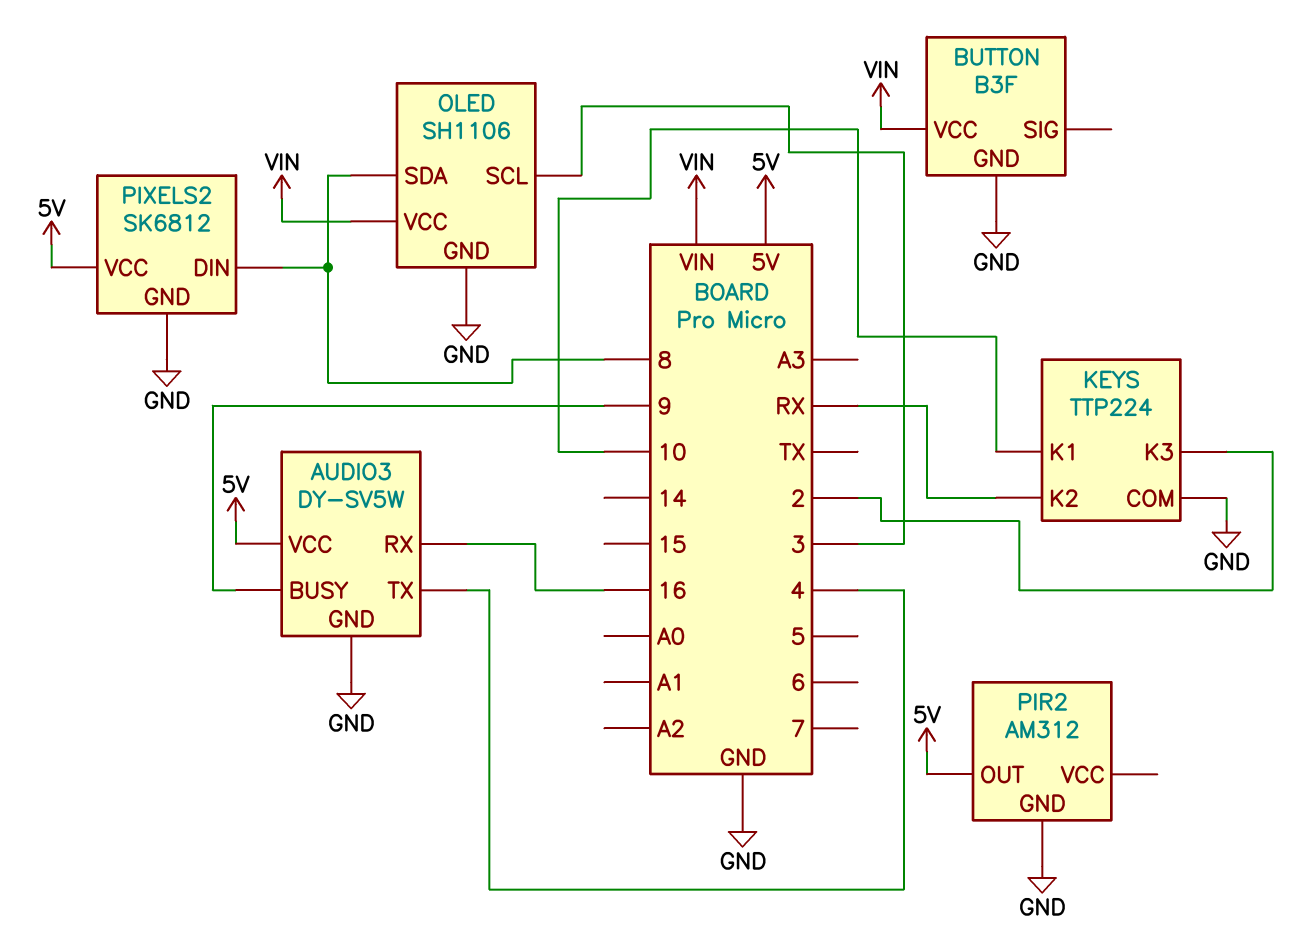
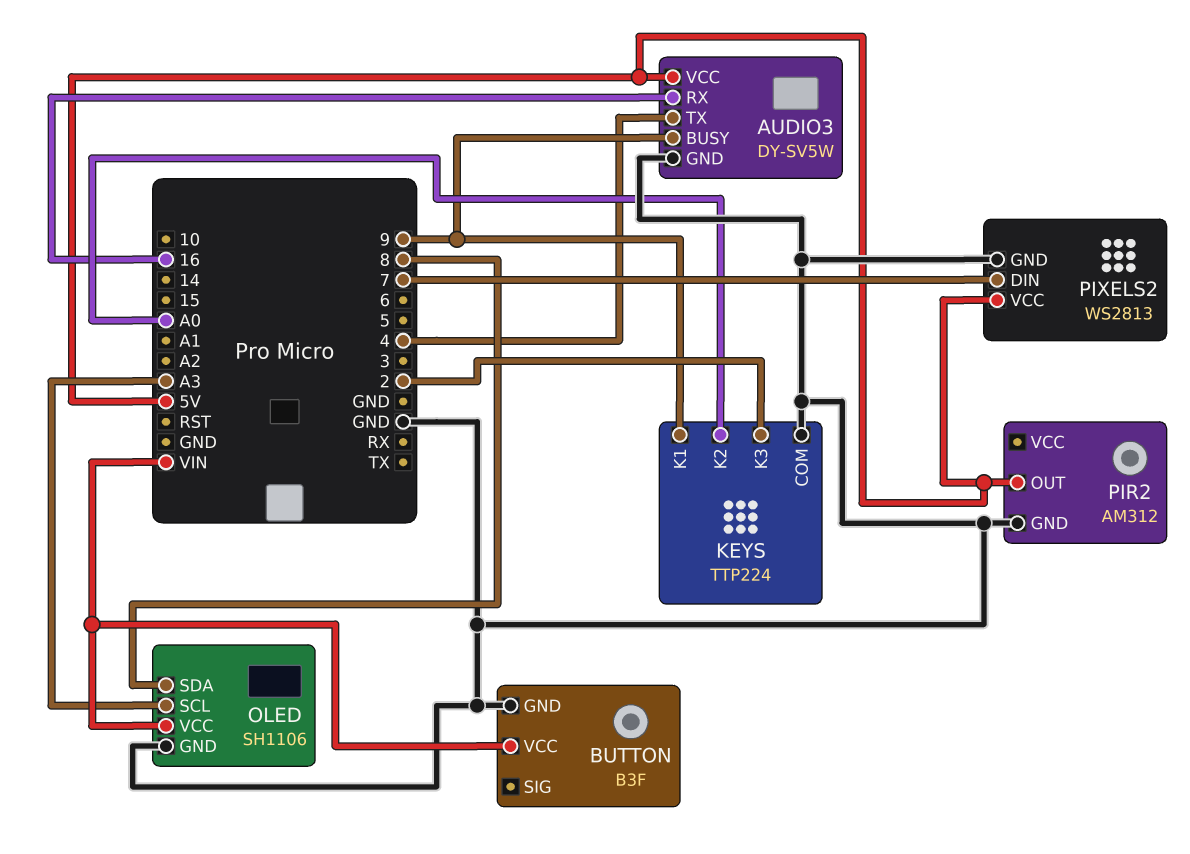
KEYS pin K1: 10 -> 9
KEYS pin K2: RX -> A0
OLED pin SCL: 3 -> A3
PIXELS2: SK6812 -> WS2813
PIXELS2 pin DIN: 8 -> 7

